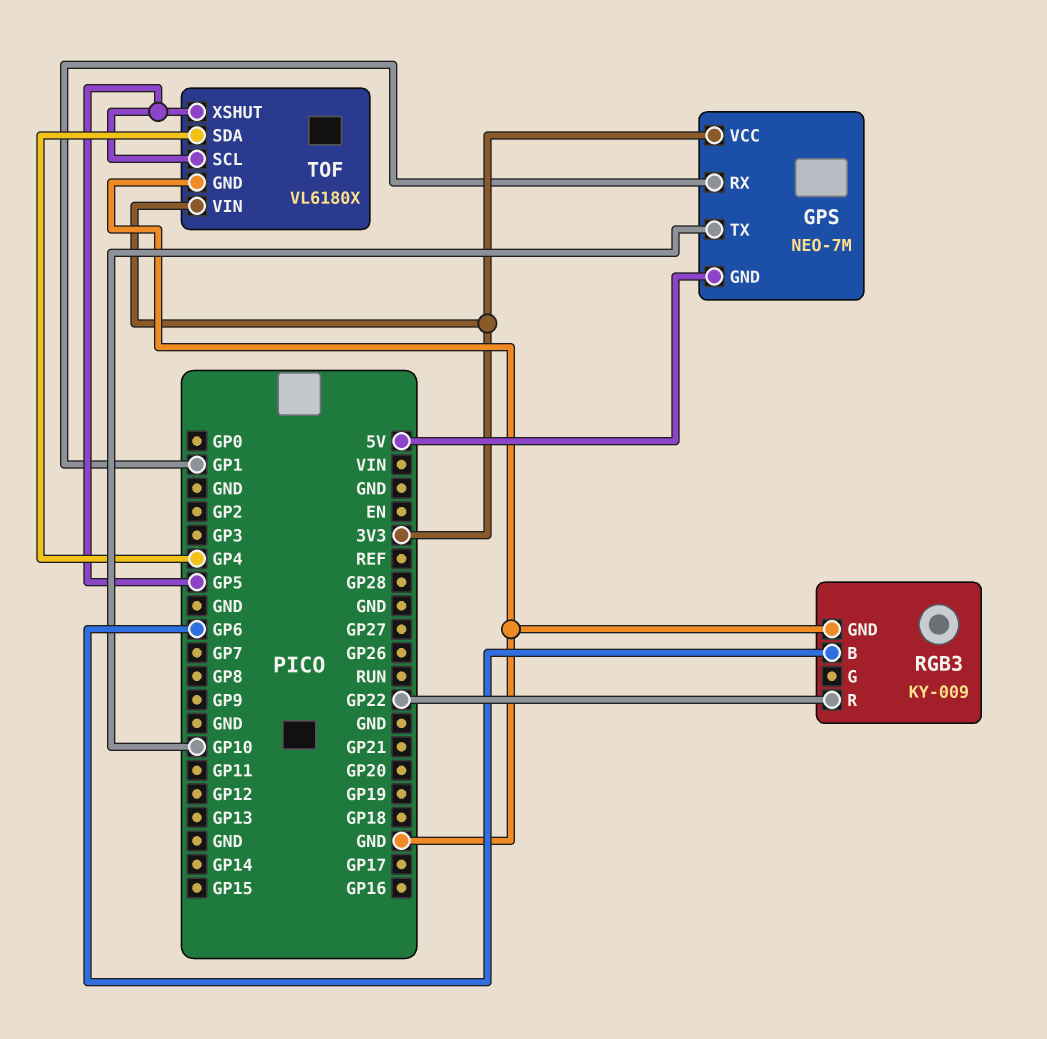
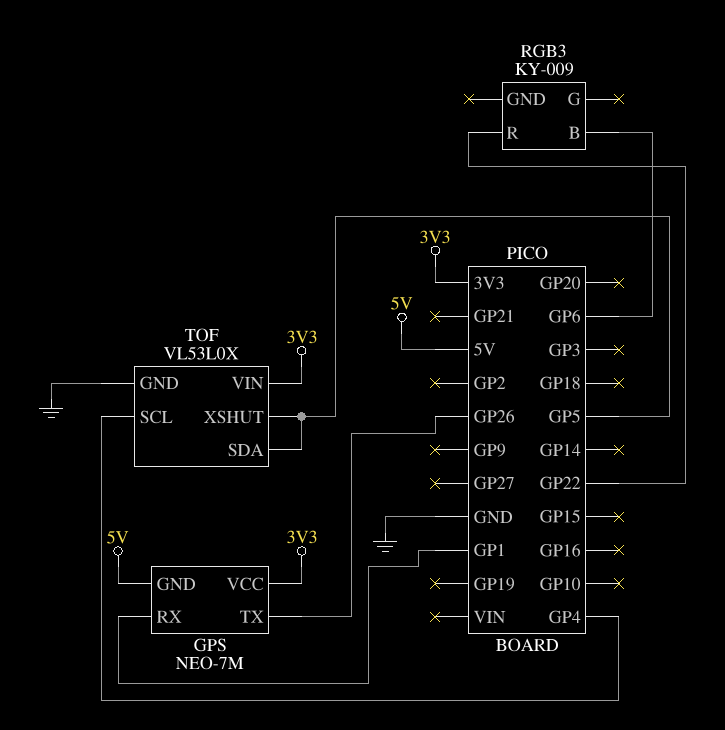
GPS pin TX: GP10 -> GP26
RGB3 pin GND: GND -> none
TOF: VL6180X -> VL53L0X
TOF pin SCL: GP5 -> GP4
TOF pin SDA: GP4 -> GP5

